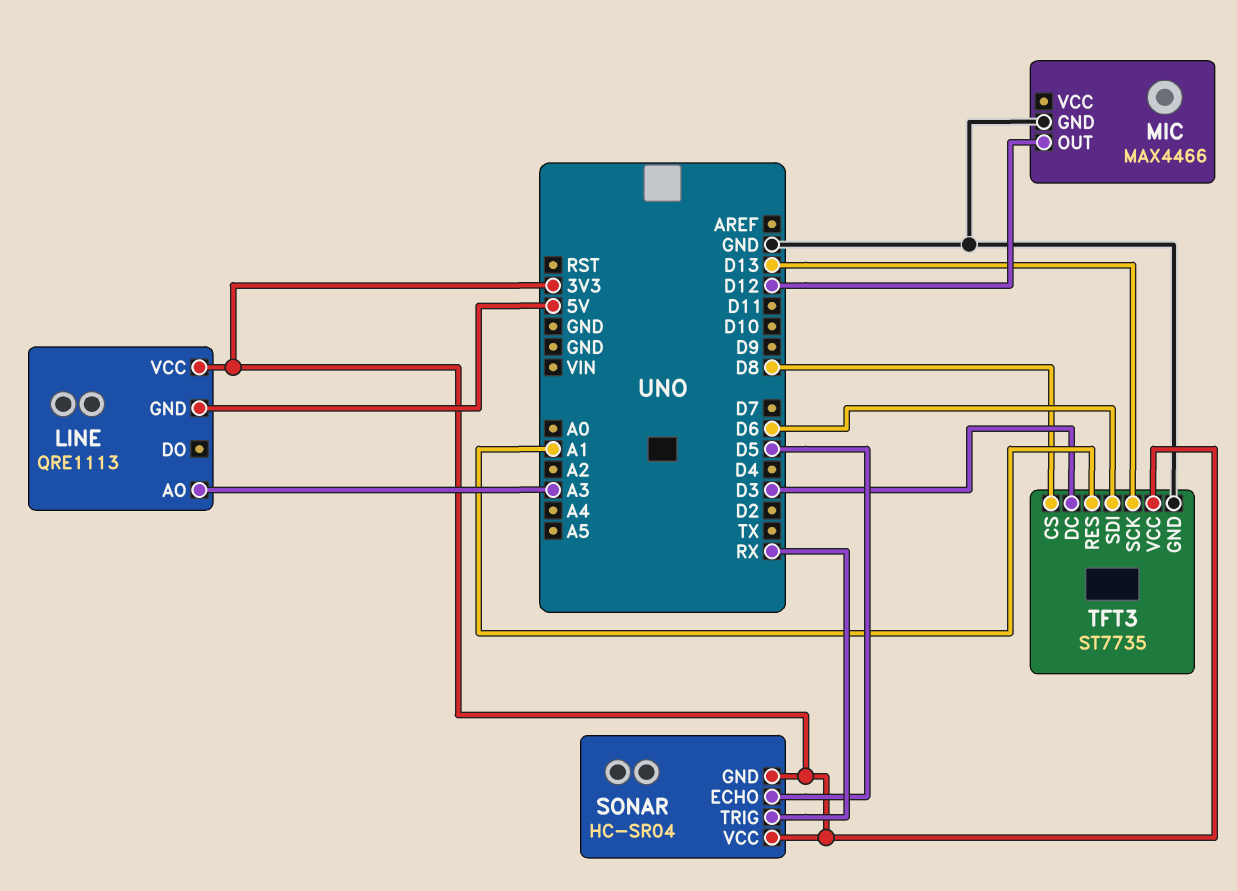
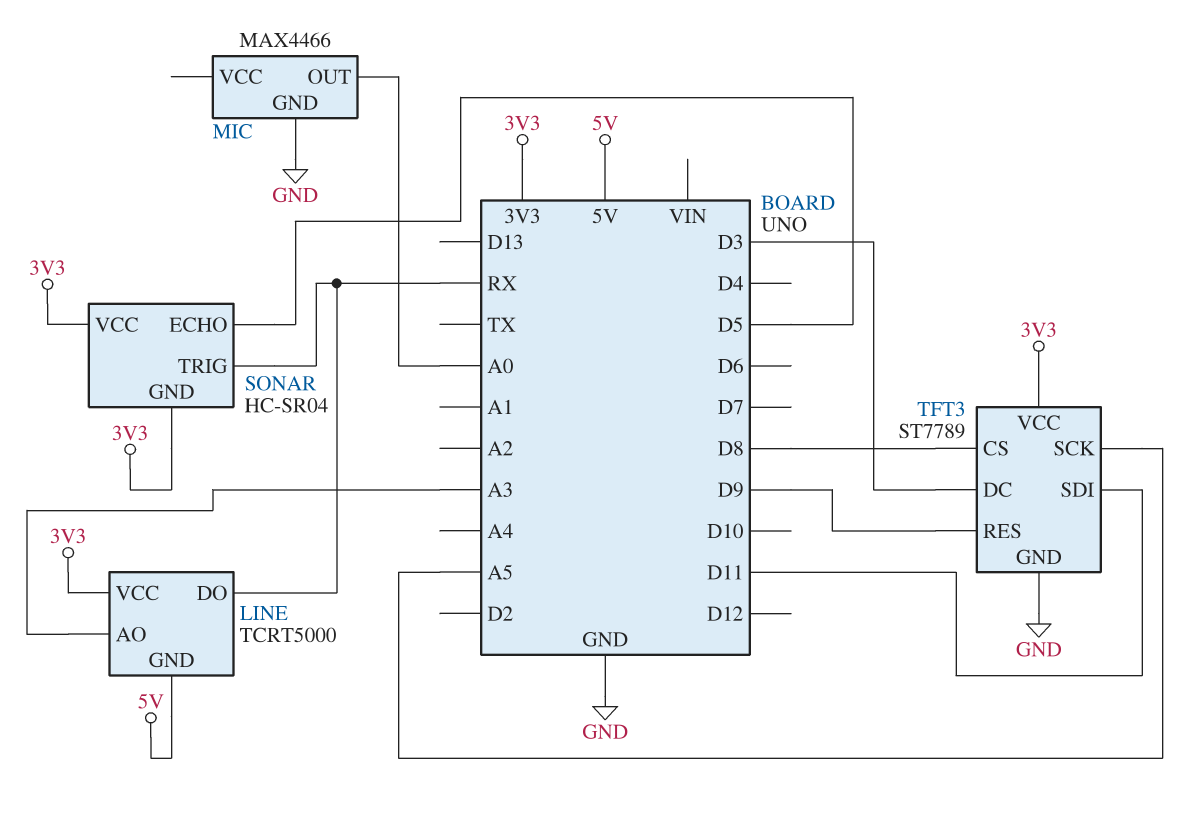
LINE: QRE1113 -> TCRT5000
LINE pin DO: none -> RX
MIC pin OUT: D12 -> A0
TFT3: ST7735 -> ST7789
TFT3 pin RES: A1 -> D9
TFT3 pin SCK: D13 -> A5
TFT3 pin SDI: D6 -> D11

